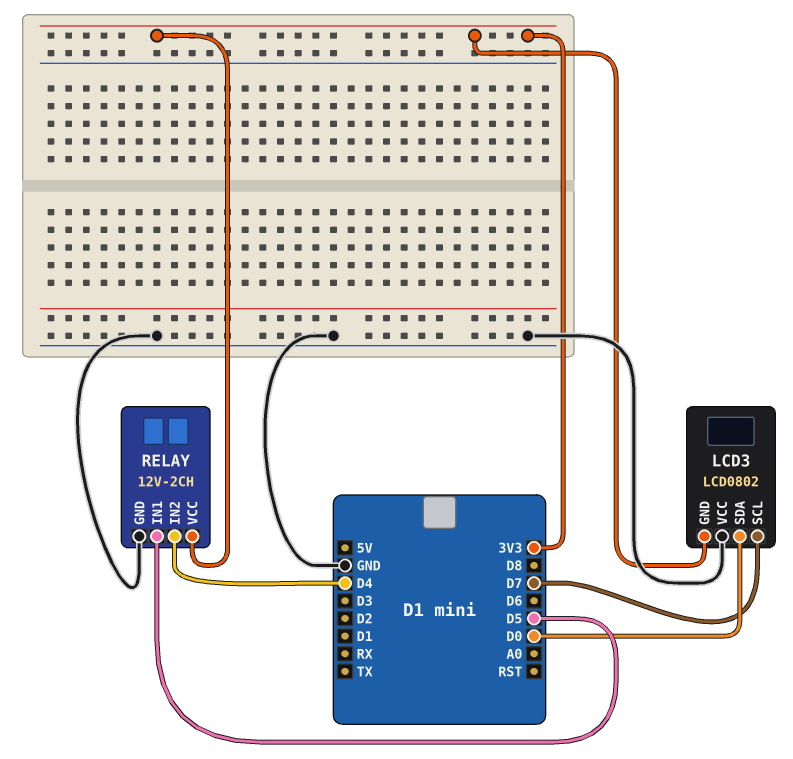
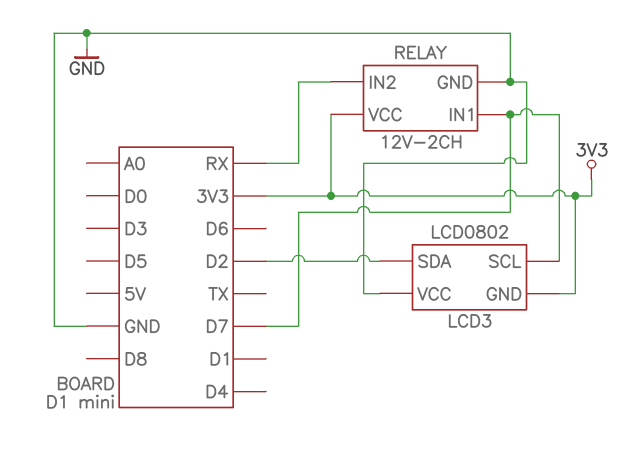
LCD3 pin SDA: D0 -> D2
RELAY pin IN1: D5 -> D7
RELAY pin IN2: D4 -> RX

